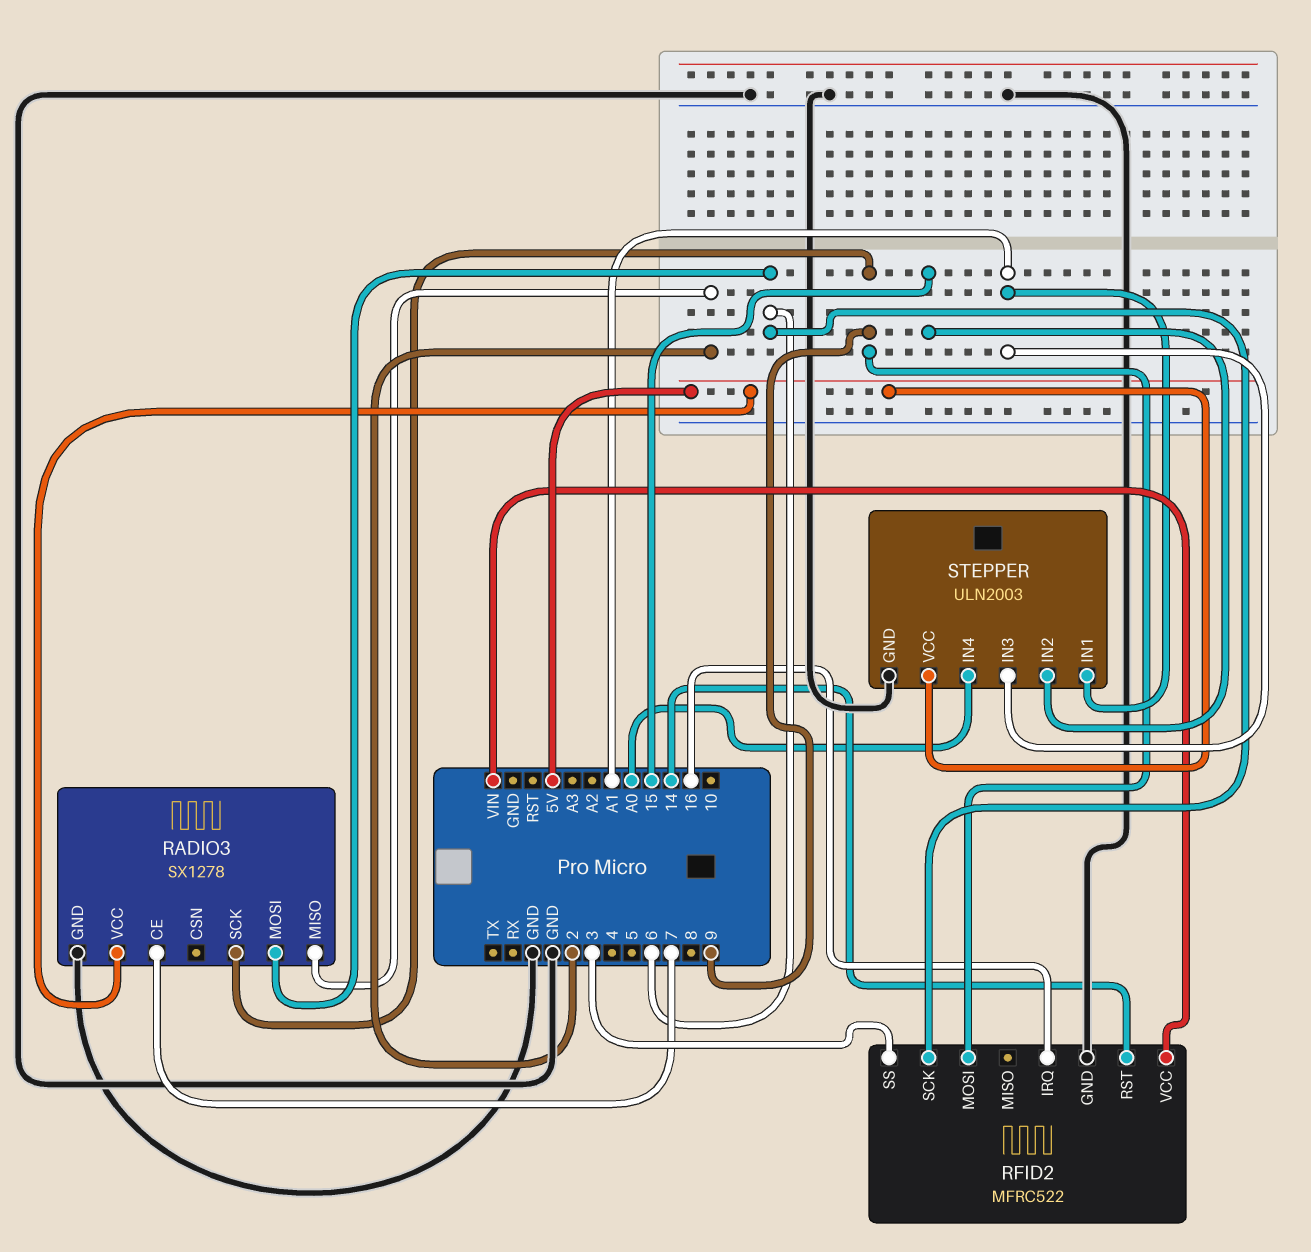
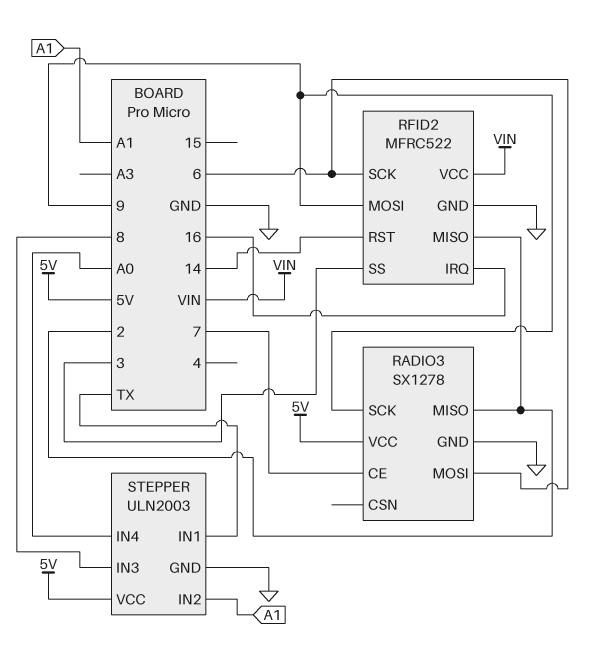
RFID2 pin MISO: none -> 2
STEPPER pin IN1: A1 -> TX
STEPPER pin IN2: 15 -> A1
STEPPER pin IN3: A1 -> 8

